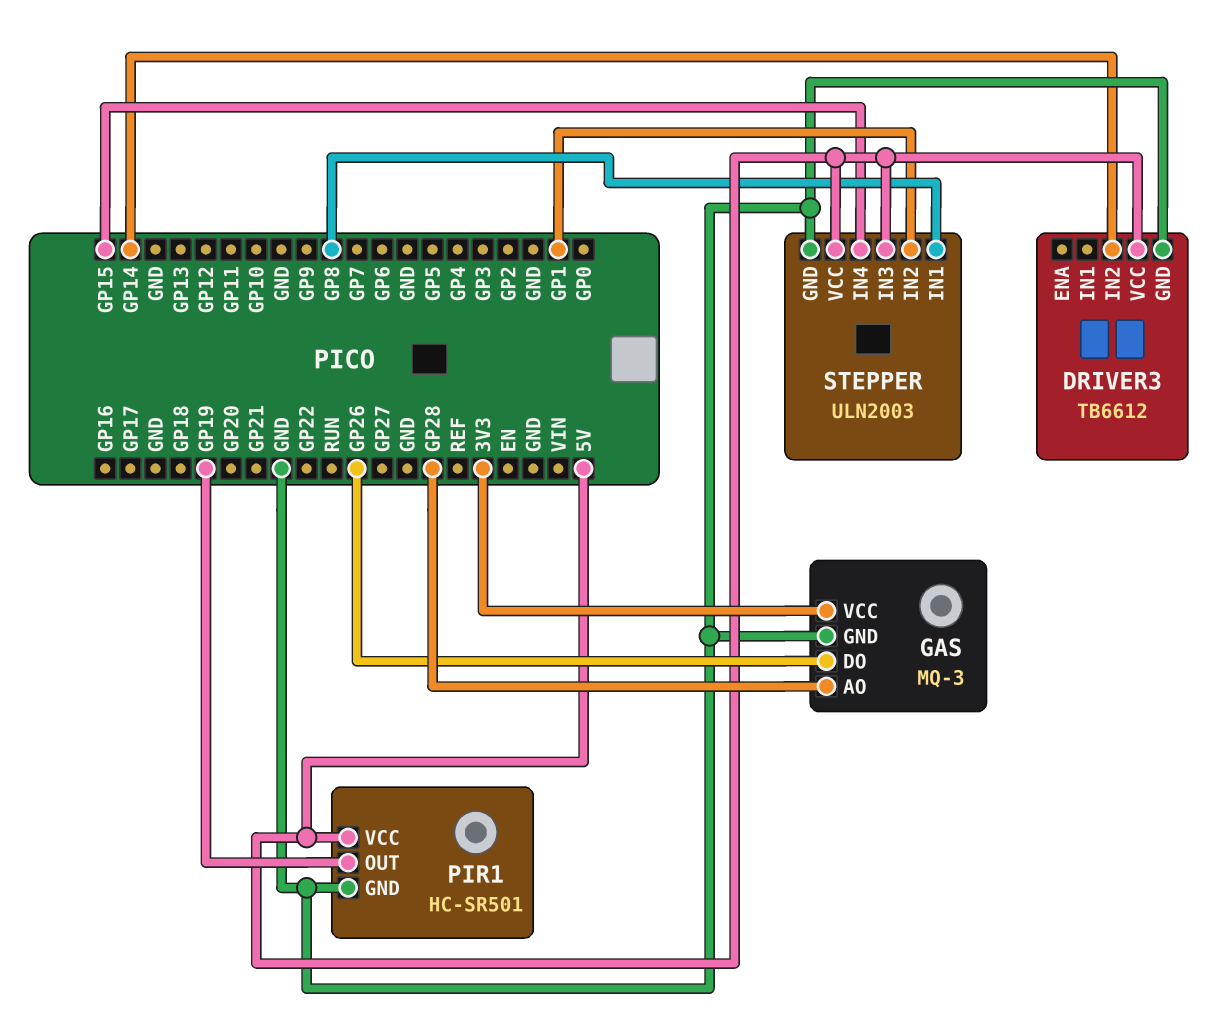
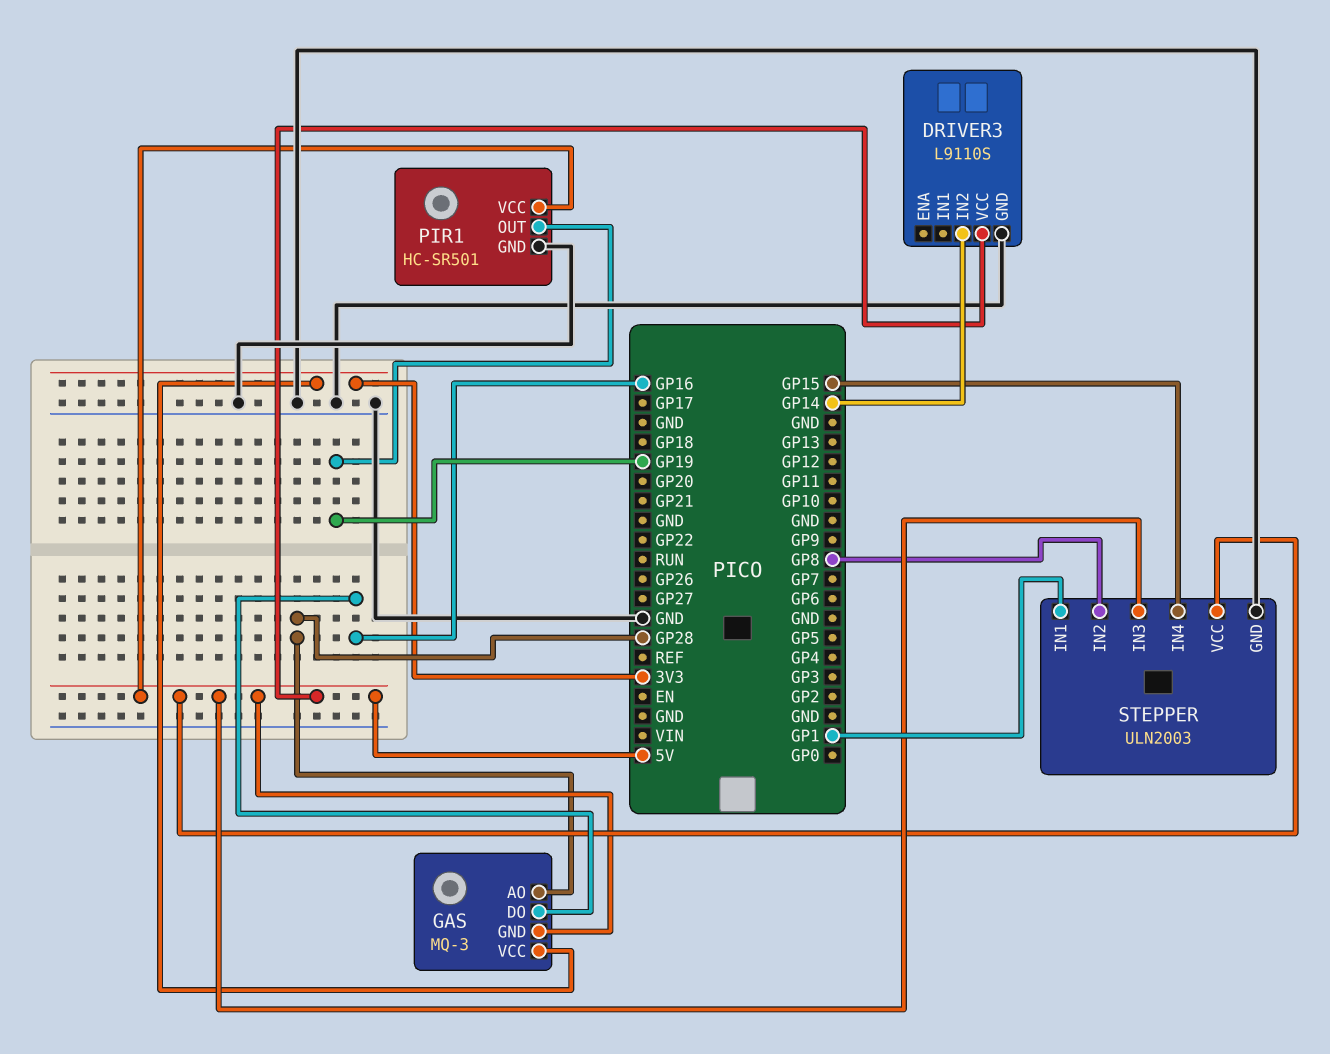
DRIVER3: TB6612 -> L9110S
GAS pin DO: GP26 -> GP16
GAS pin GND: GND -> 5V
STEPPER pin IN1: GP8 -> GP1
STEPPER pin IN2: GP1 -> GP8

